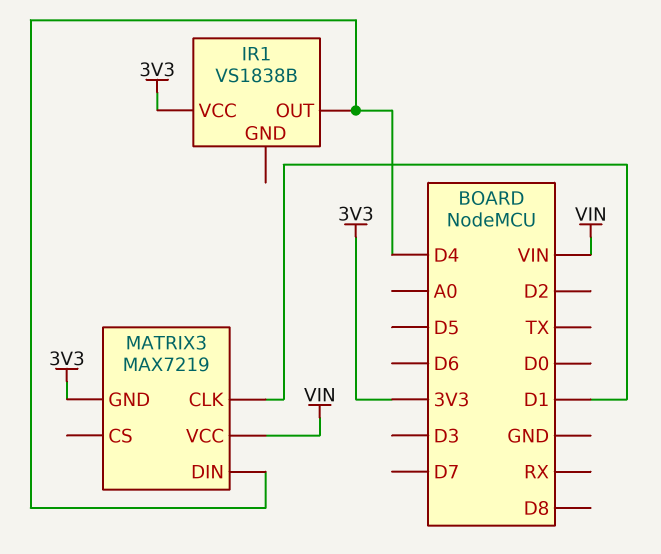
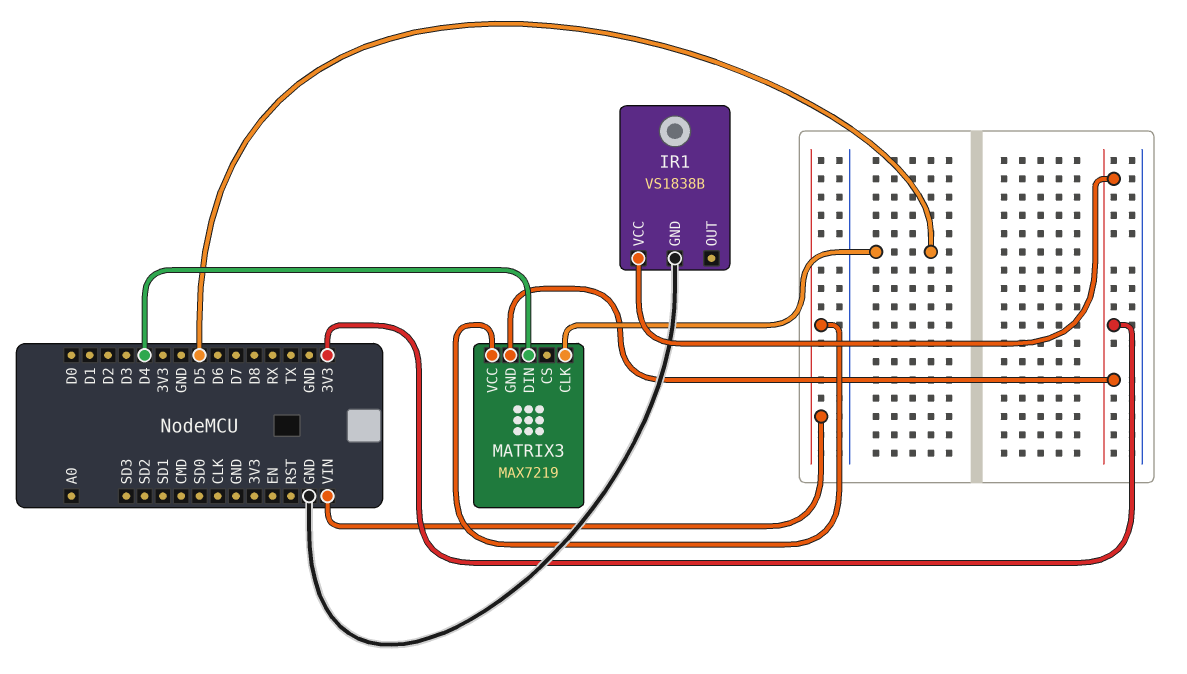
IR1 pin GND: none -> GND
IR1 pin OUT: D4 -> none
MATRIX3 pin CLK: D1 -> D5

